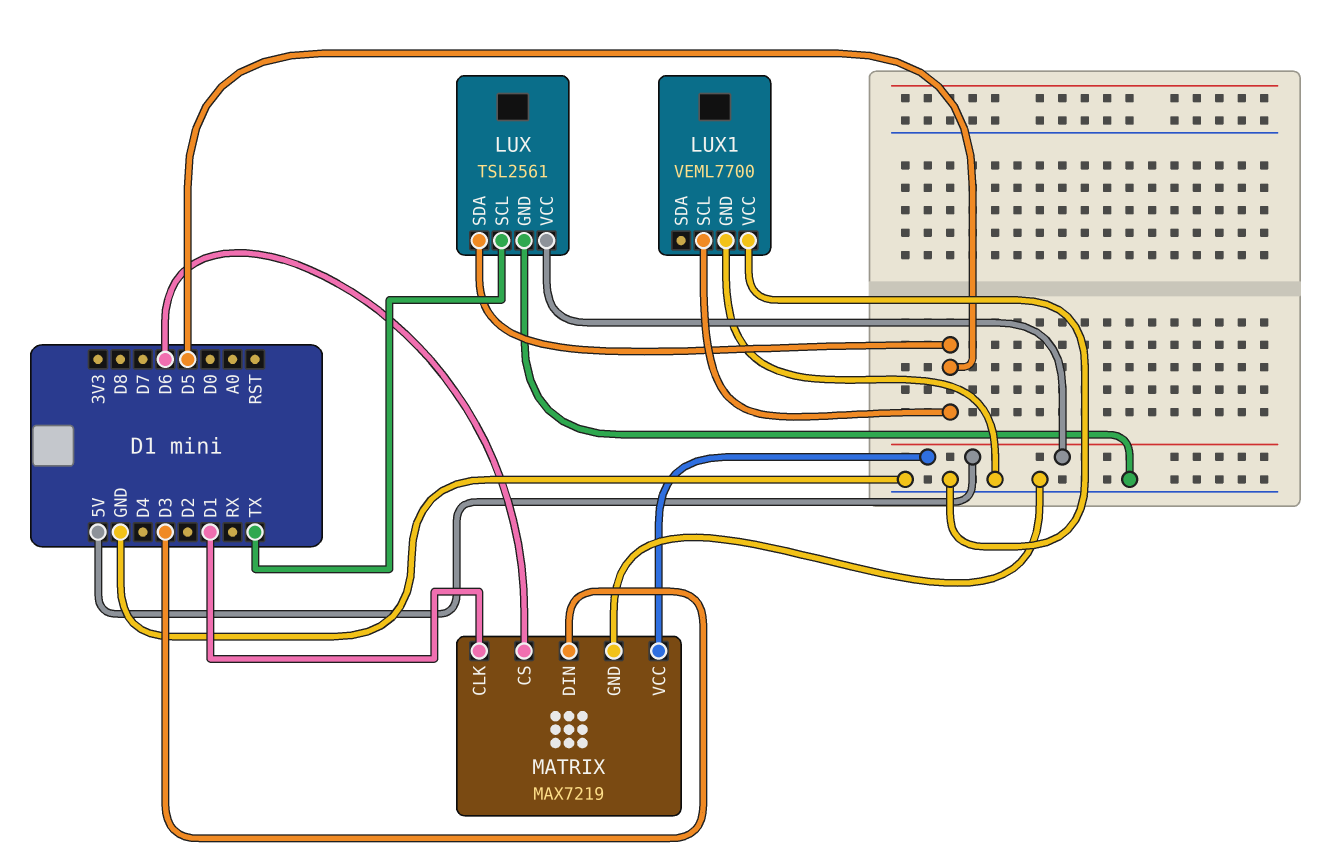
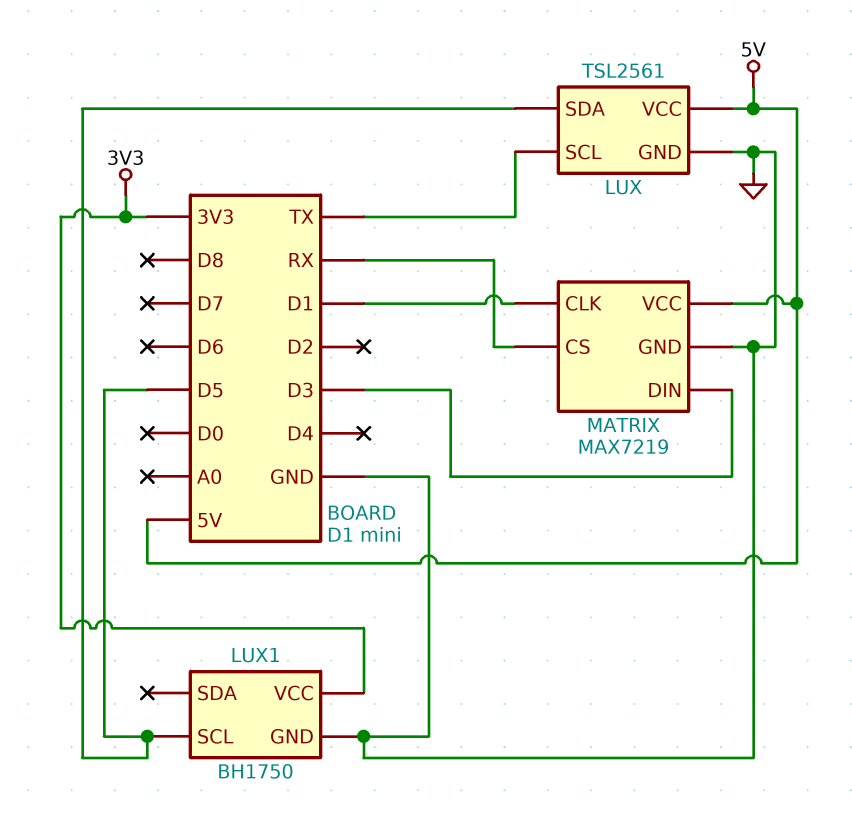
LUX1: VEML7700 -> BH1750
LUX1 pin VCC: GND -> 3V3
MATRIX pin CS: D6 -> RX

